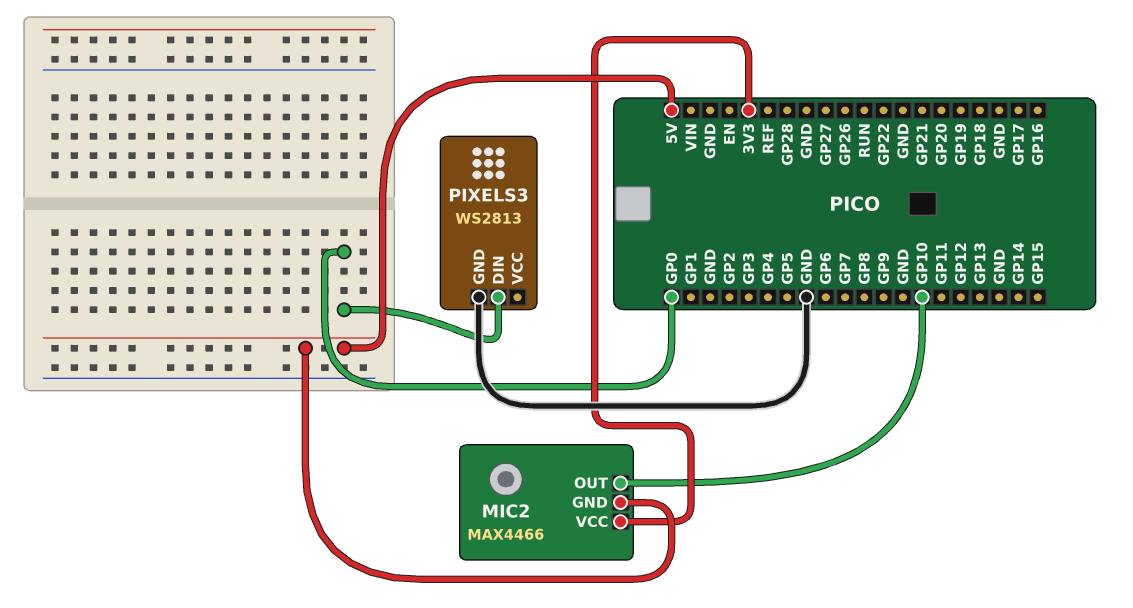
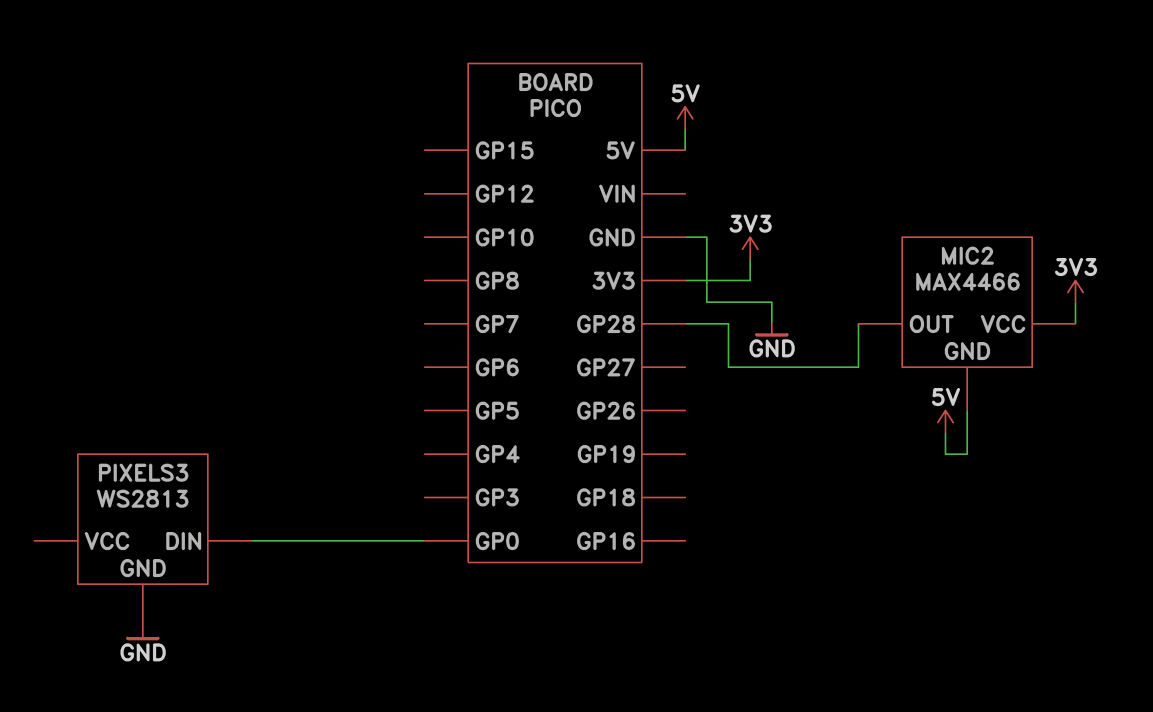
MIC2 pin OUT: GP10 -> GP28

